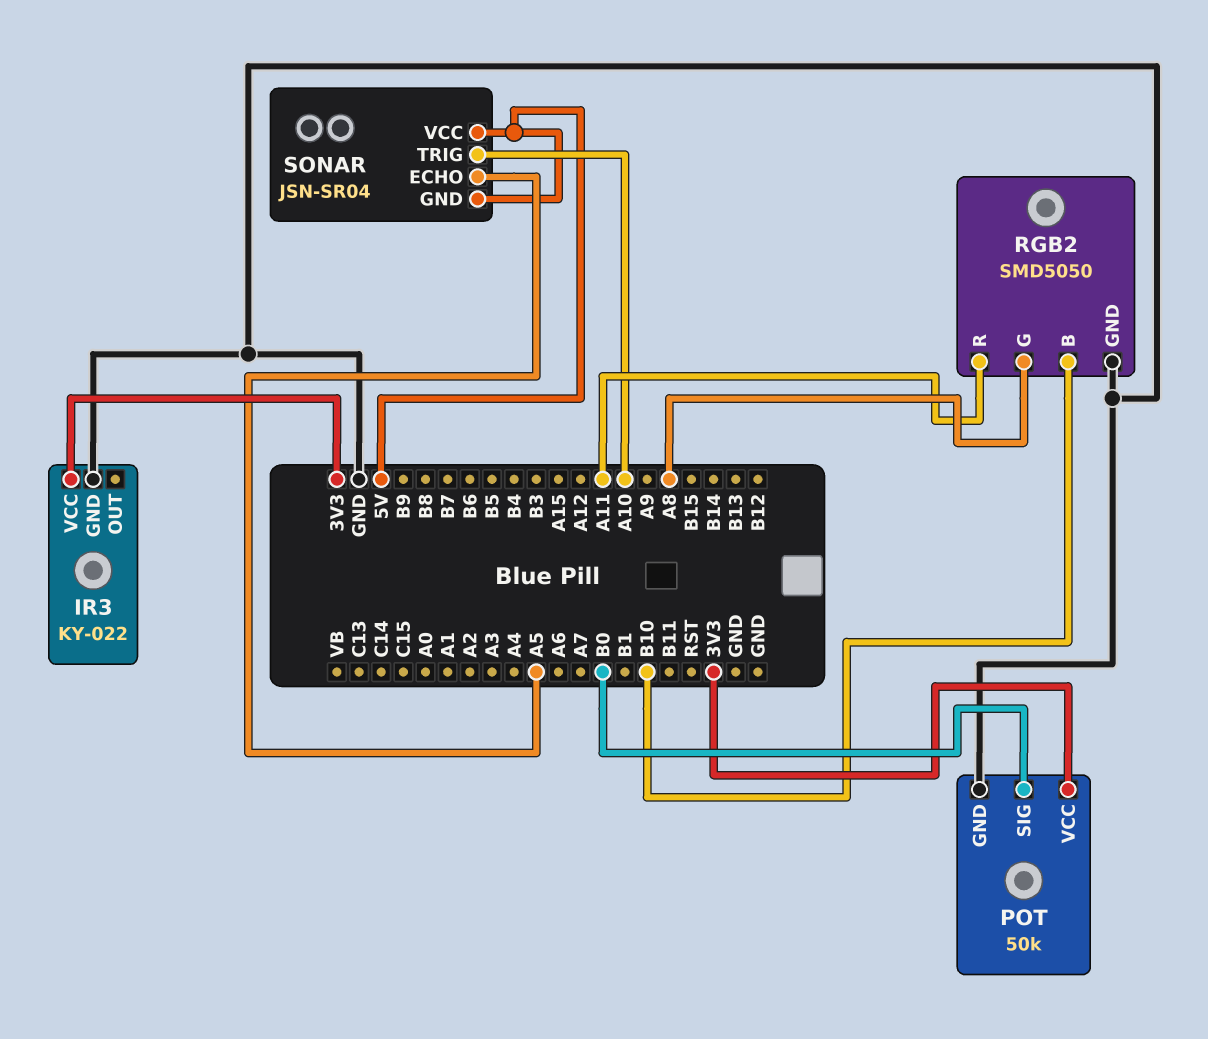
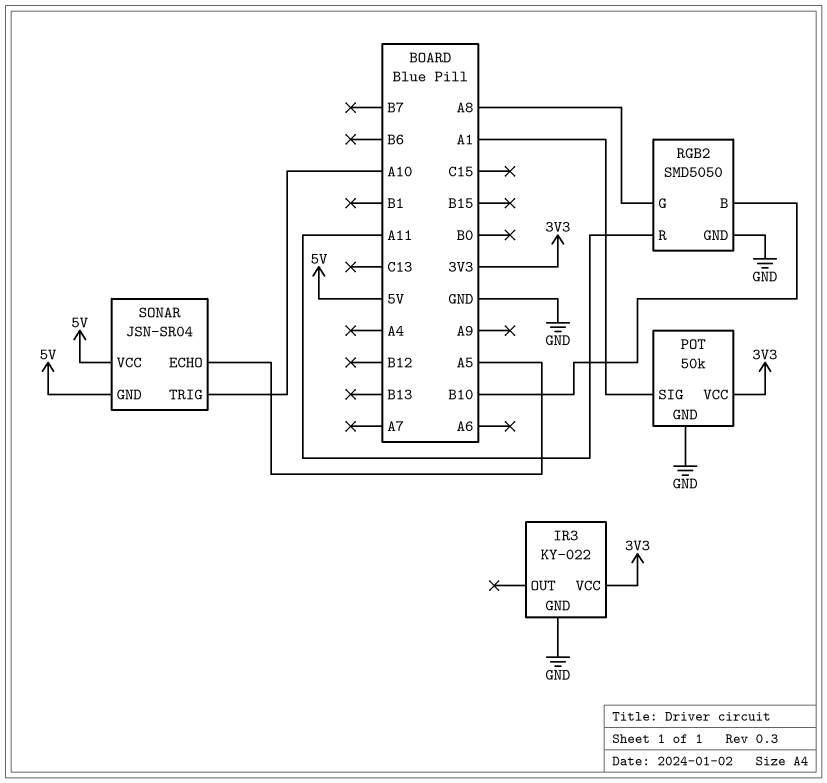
POT pin SIG: B0 -> A1

